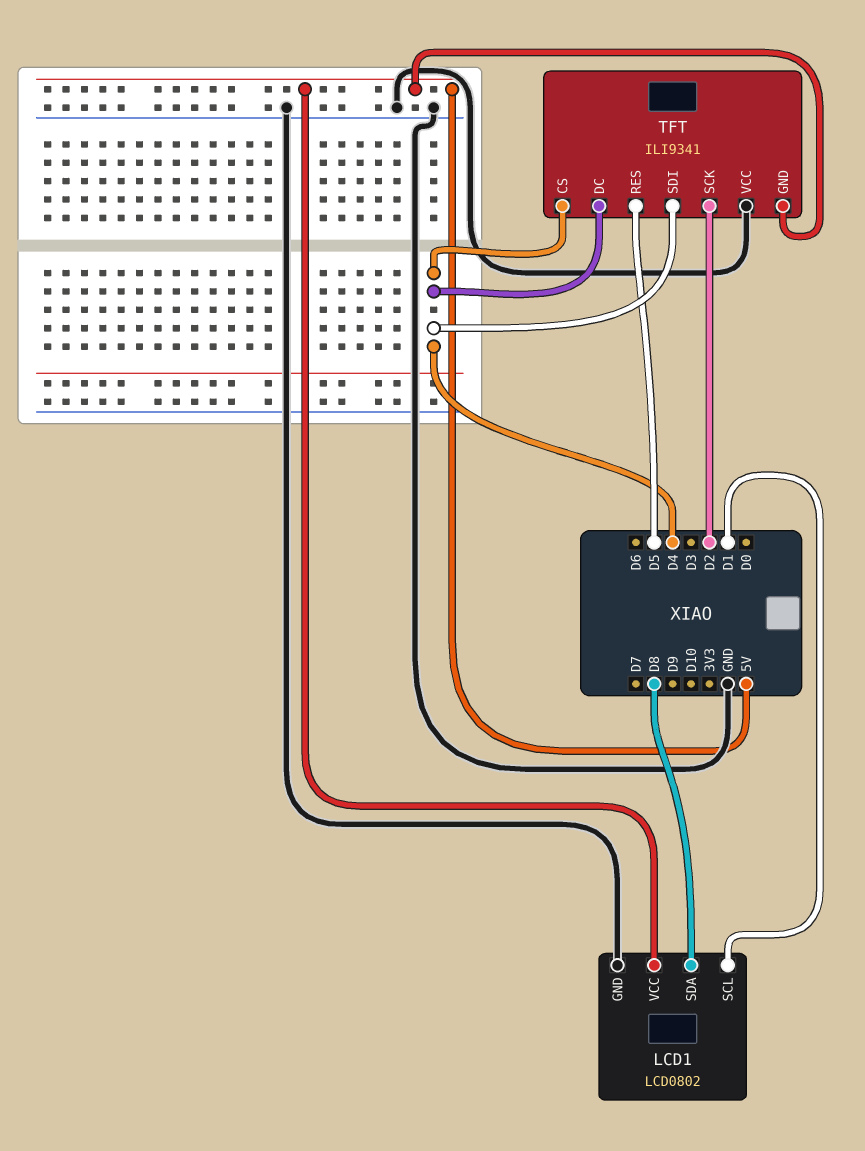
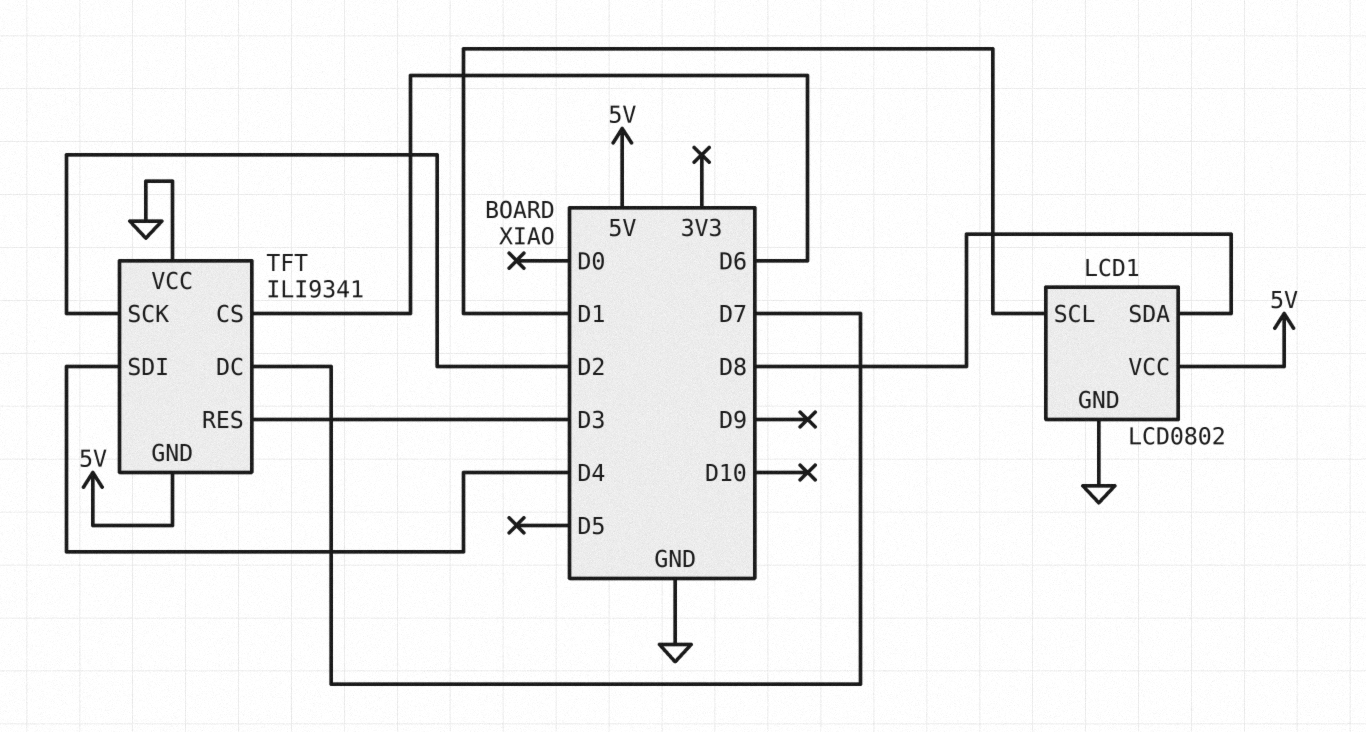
TFT pin CS: D4 -> D6
TFT pin DC: D4 -> D7
TFT pin RES: D5 -> D3

